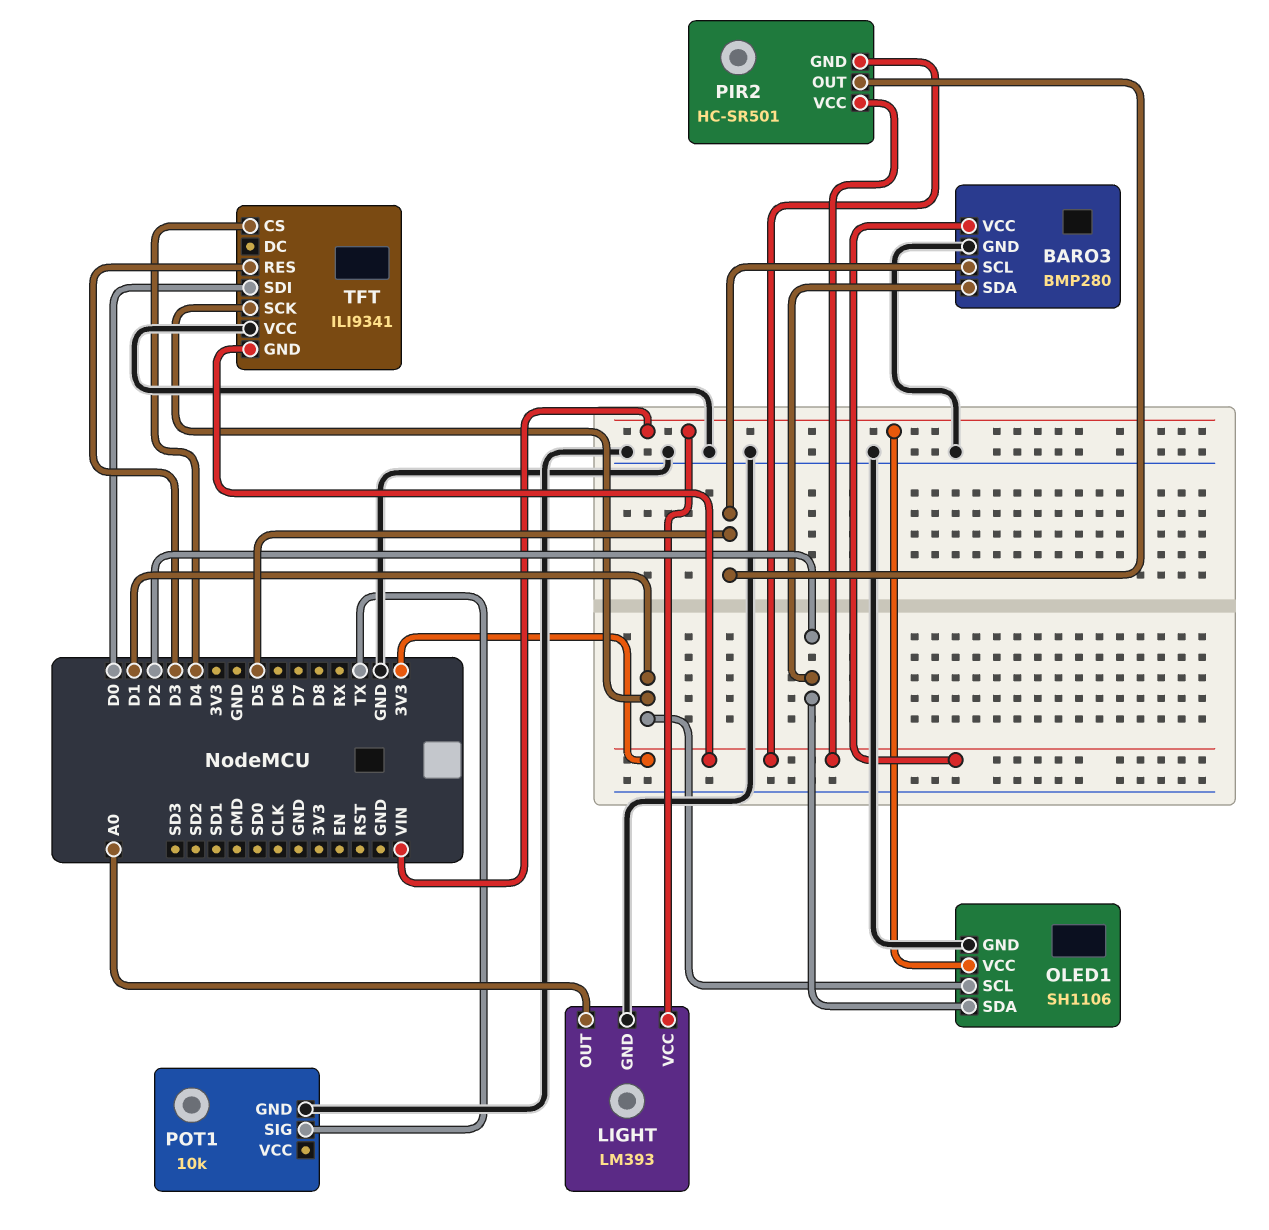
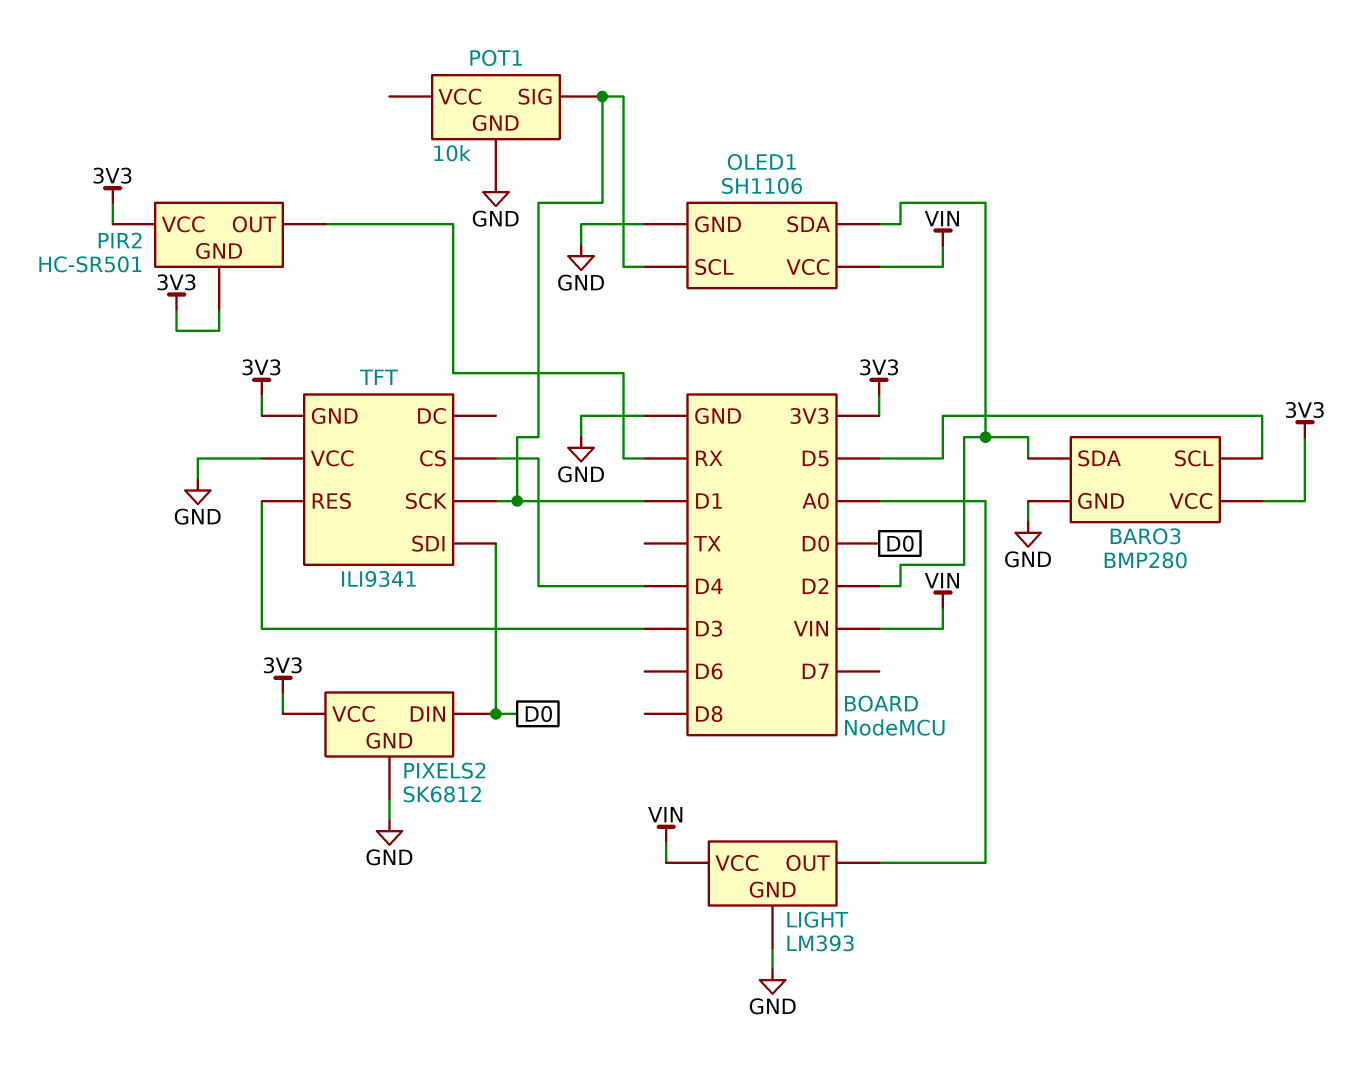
PIR2 pin OUT: D5 -> RX
PIXELS2: none -> SK6812
PIXELS2 pin DIN: none -> D0
PIXELS2 pin GND: none -> GND
PIXELS2 pin VCC: none -> 3V3
POT1 pin SIG: TX -> D1

